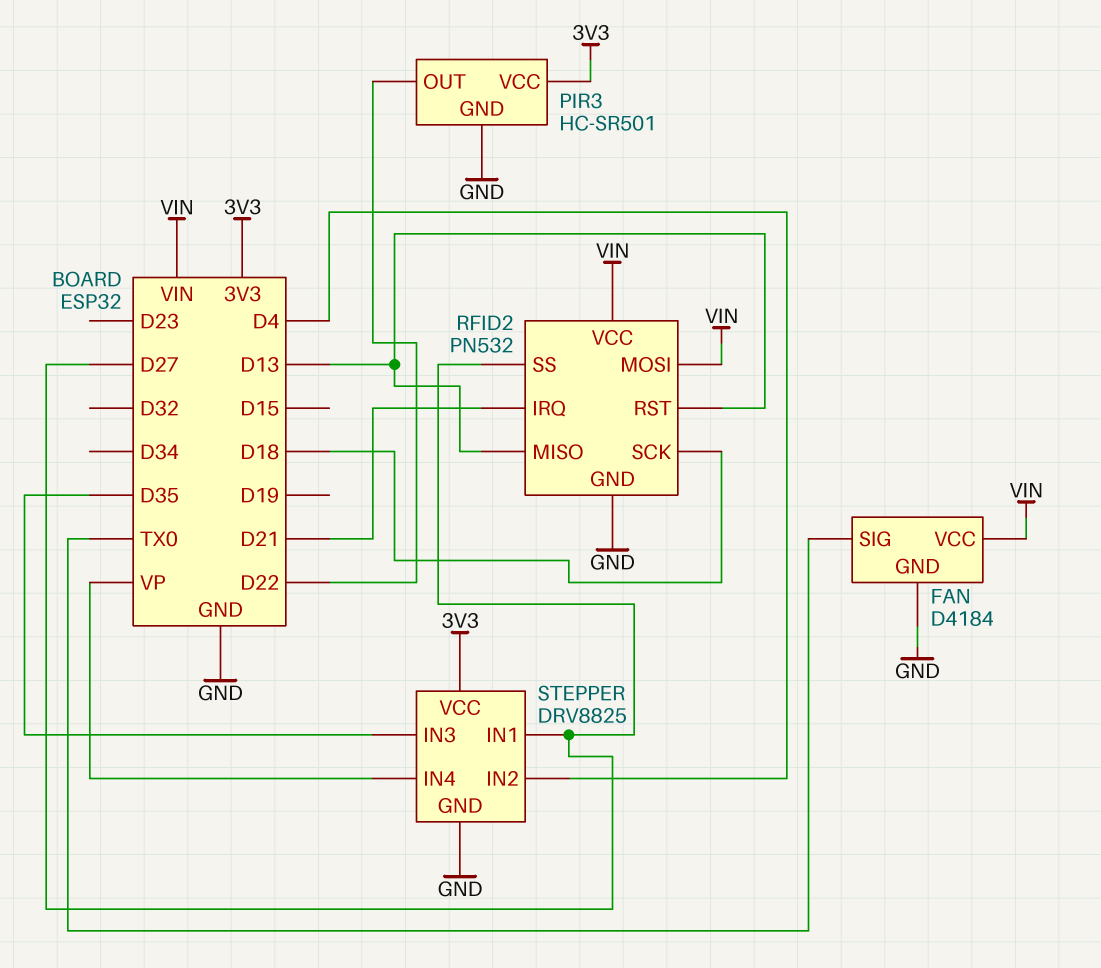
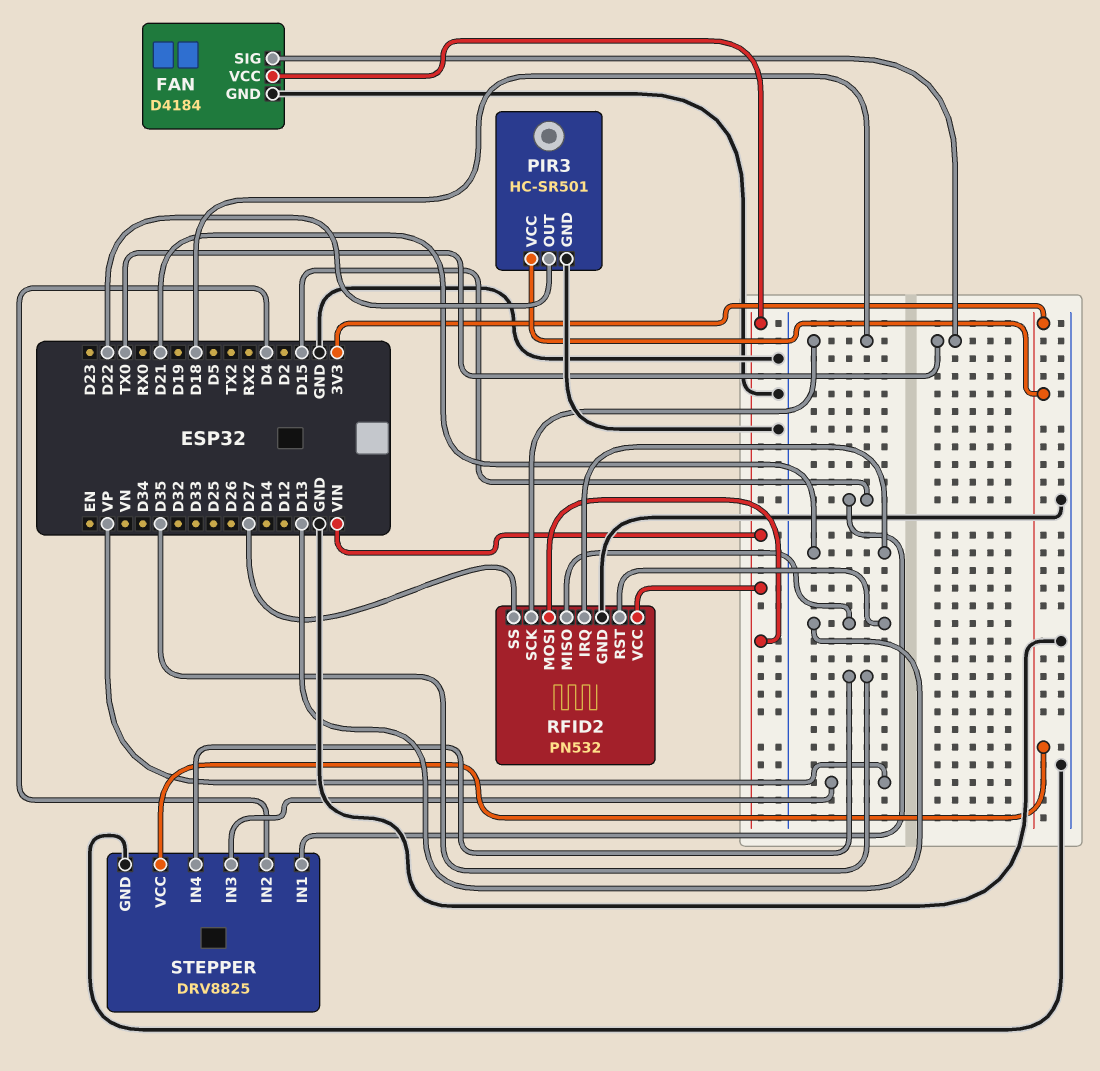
STEPPER pin IN1: D27 -> D15
STEPPER pin IN3: D35 -> VP
STEPPER pin IN4: VP -> D35

